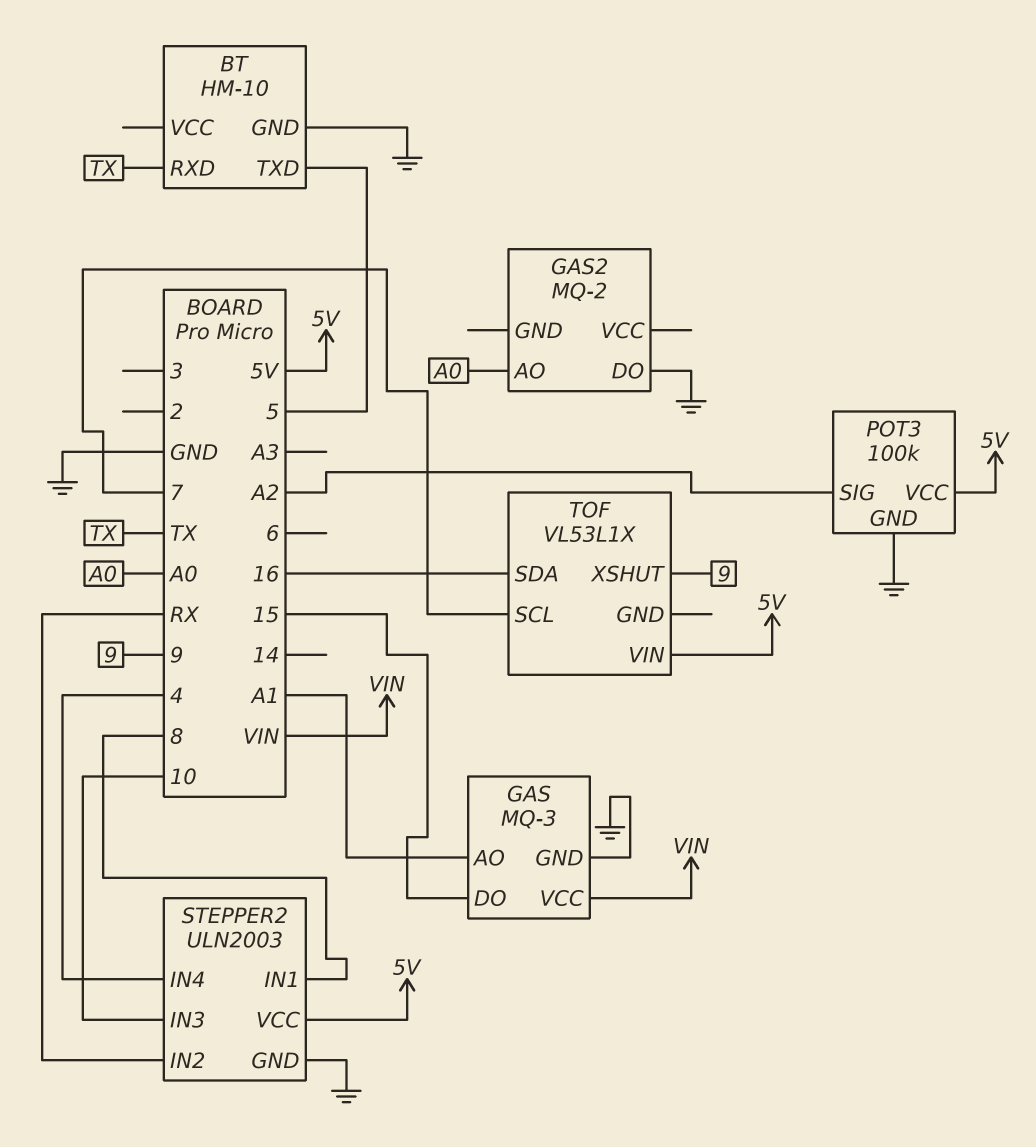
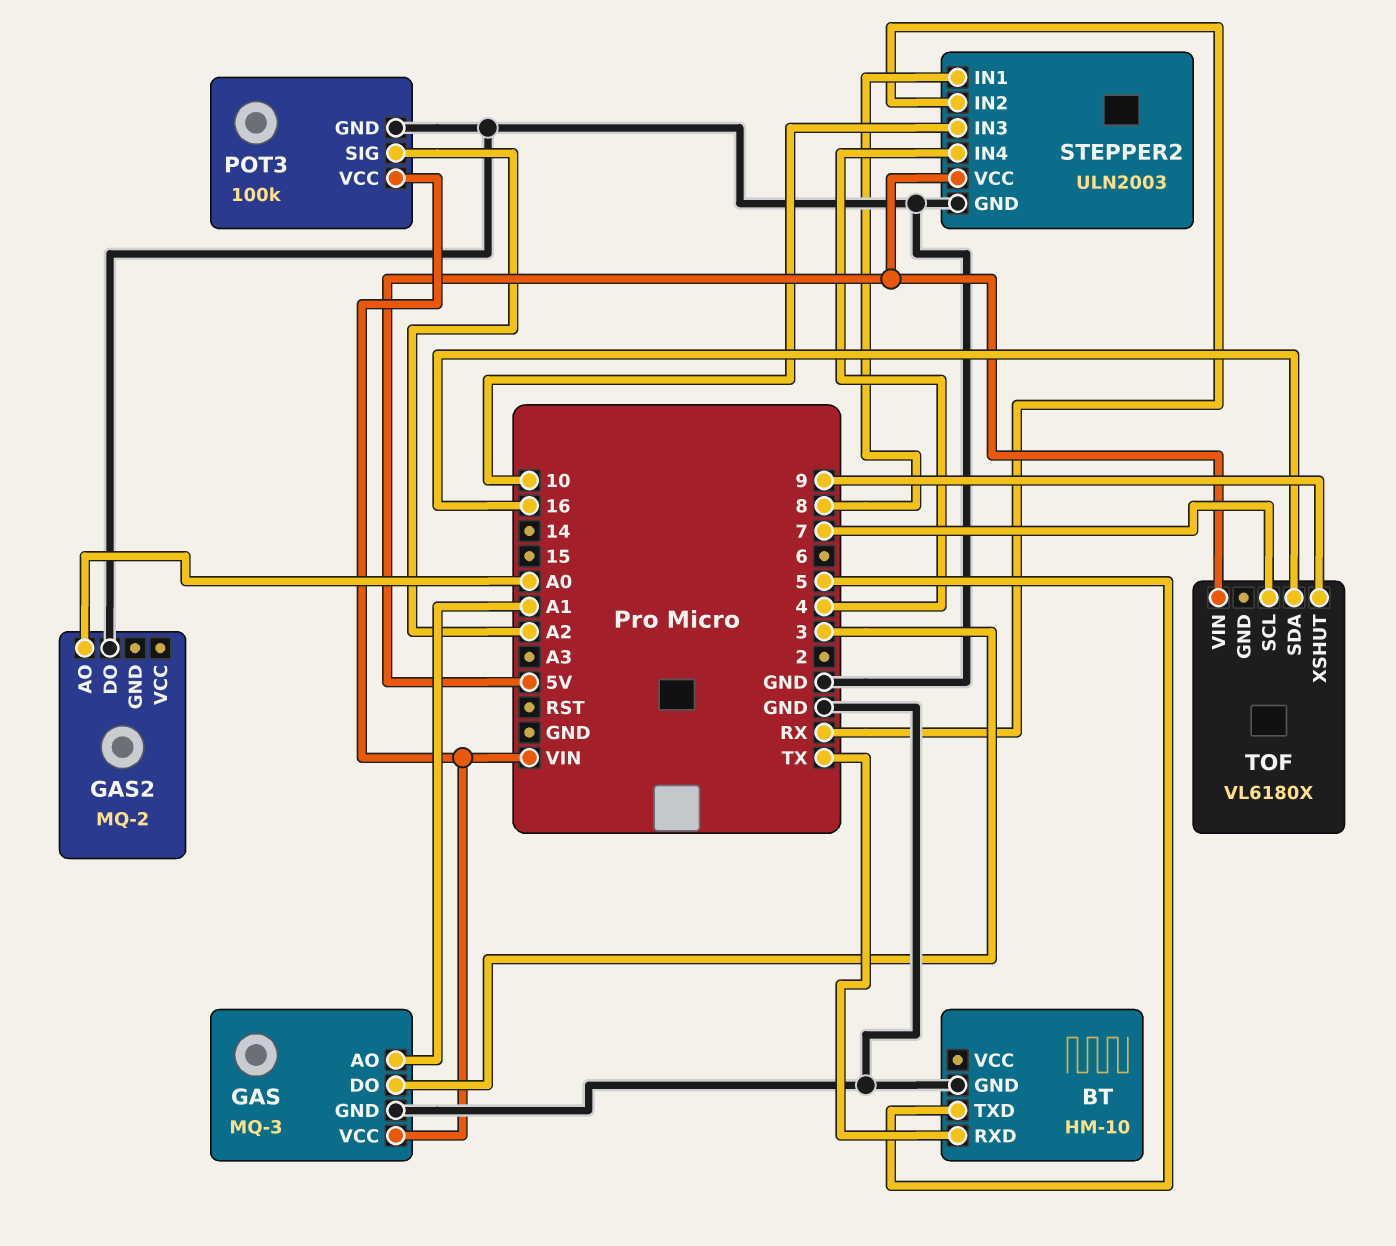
GAS pin DO: 15 -> 3
POT3 pin VCC: 5V -> VIN
TOF: VL53L1X -> VL6180X

